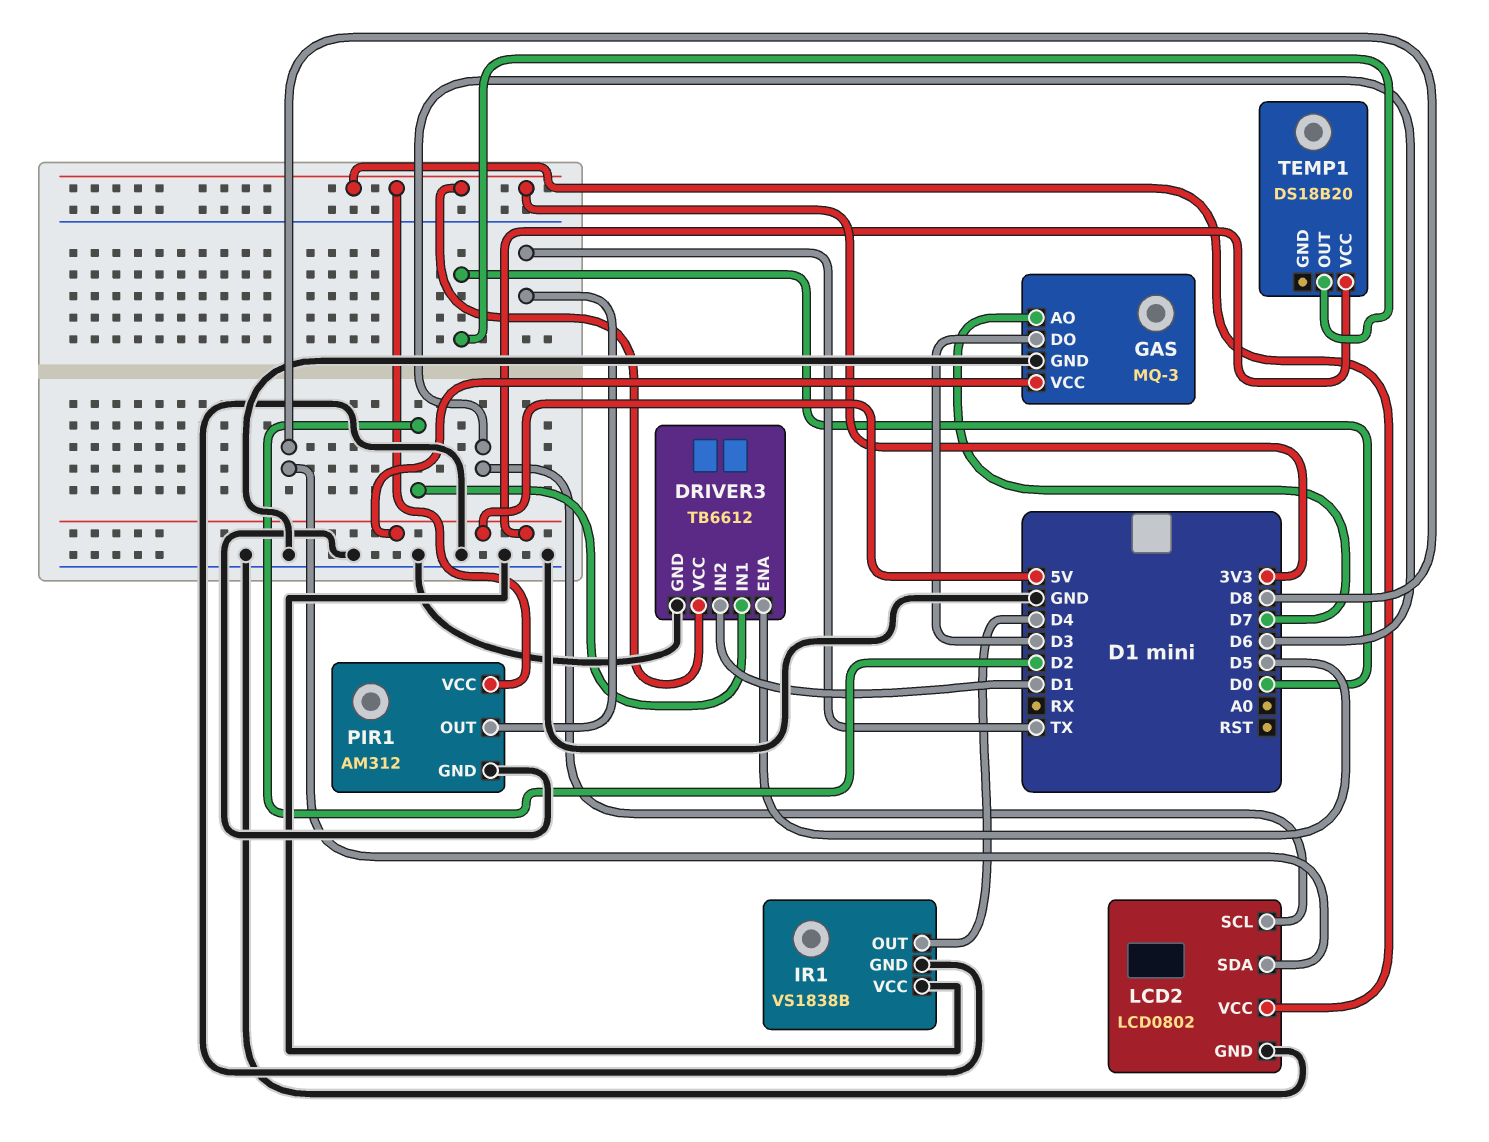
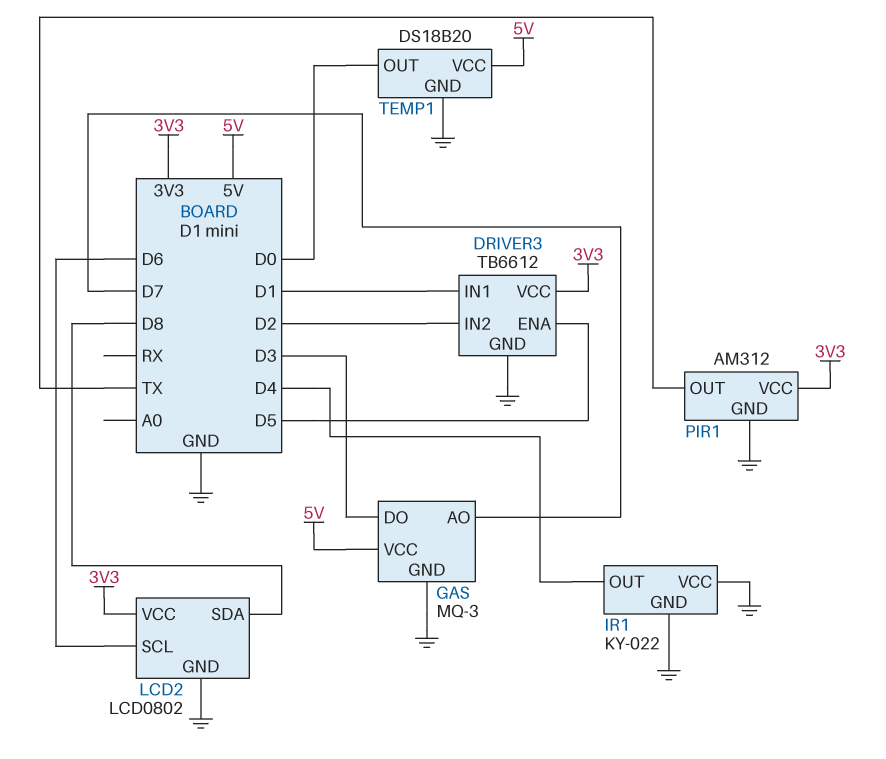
DRIVER3 pin IN1: D2 -> D1
DRIVER3 pin IN2: D1 -> D2
IR1: VS1838B -> KY-022
TEMP1 pin GND: none -> GND

